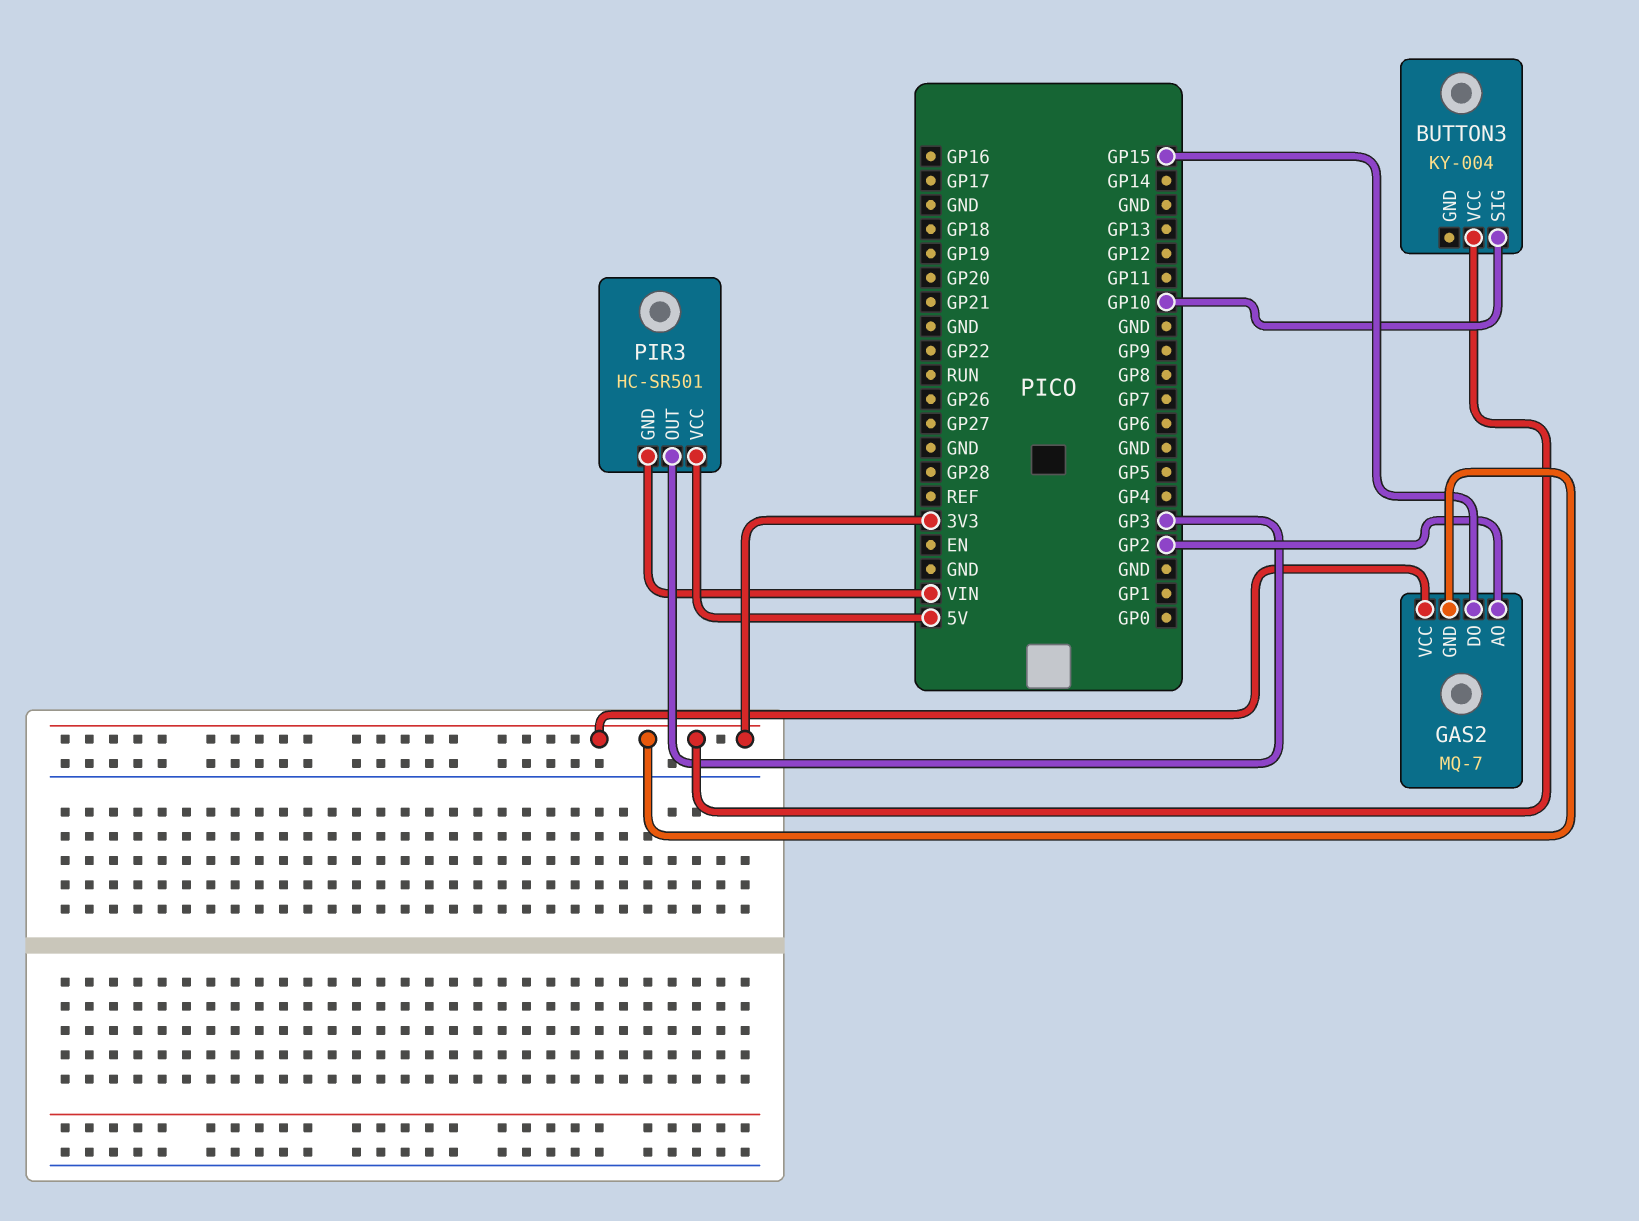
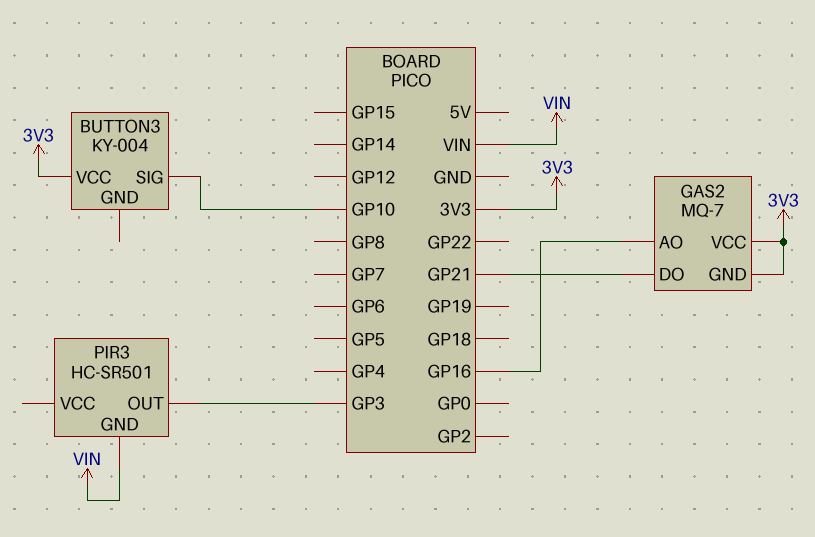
GAS2 pin AO: GP2 -> GP16
GAS2 pin DO: GP15 -> GP21
PIR3 pin VCC: 5V -> none

